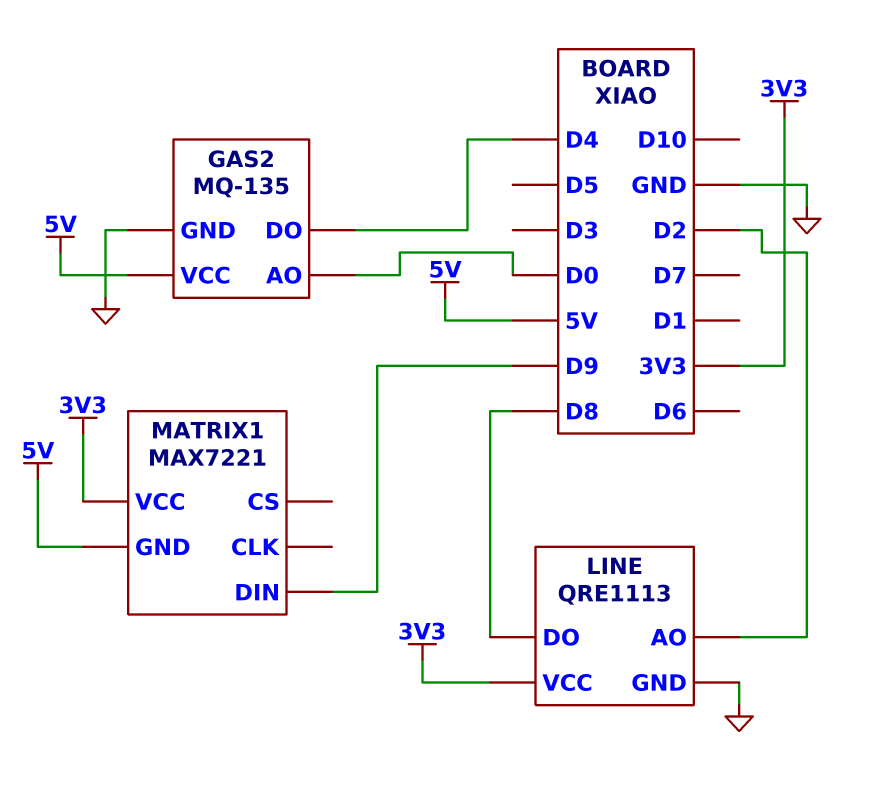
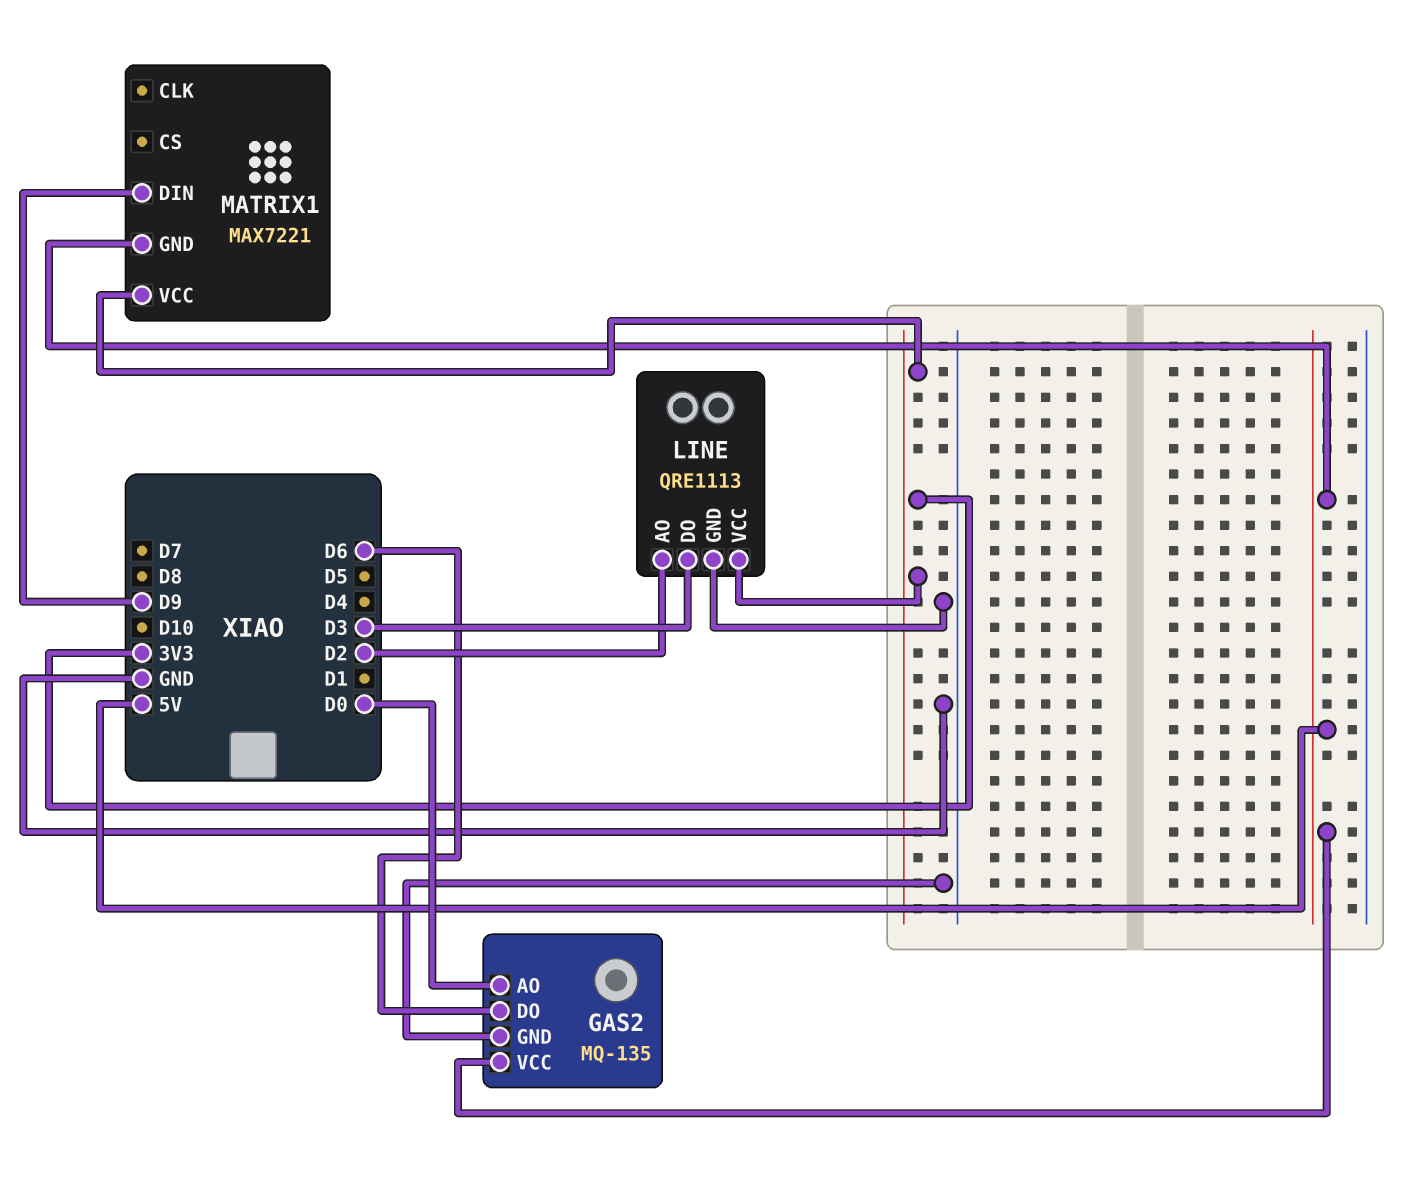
GAS2 pin DO: D4 -> D6
LINE pin DO: D8 -> D3

